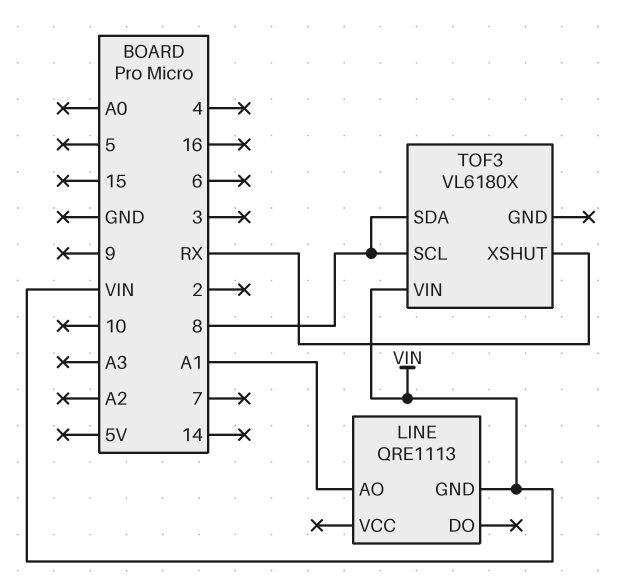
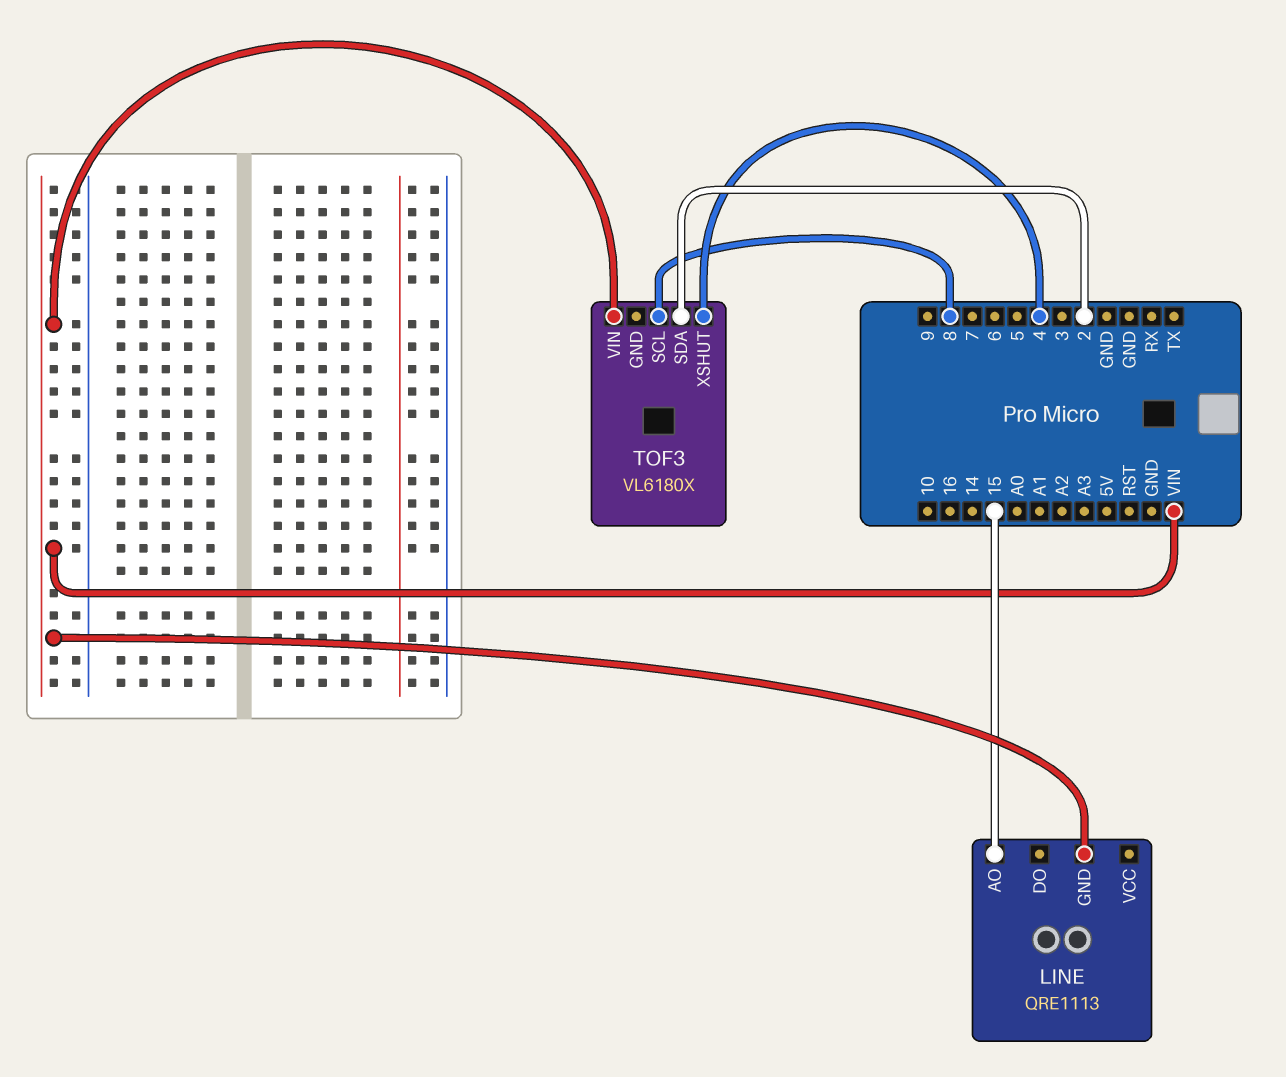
LINE pin AO: A1 -> 15
TOF3 pin SDA: 8 -> 2
TOF3 pin XSHUT: RX -> 4

